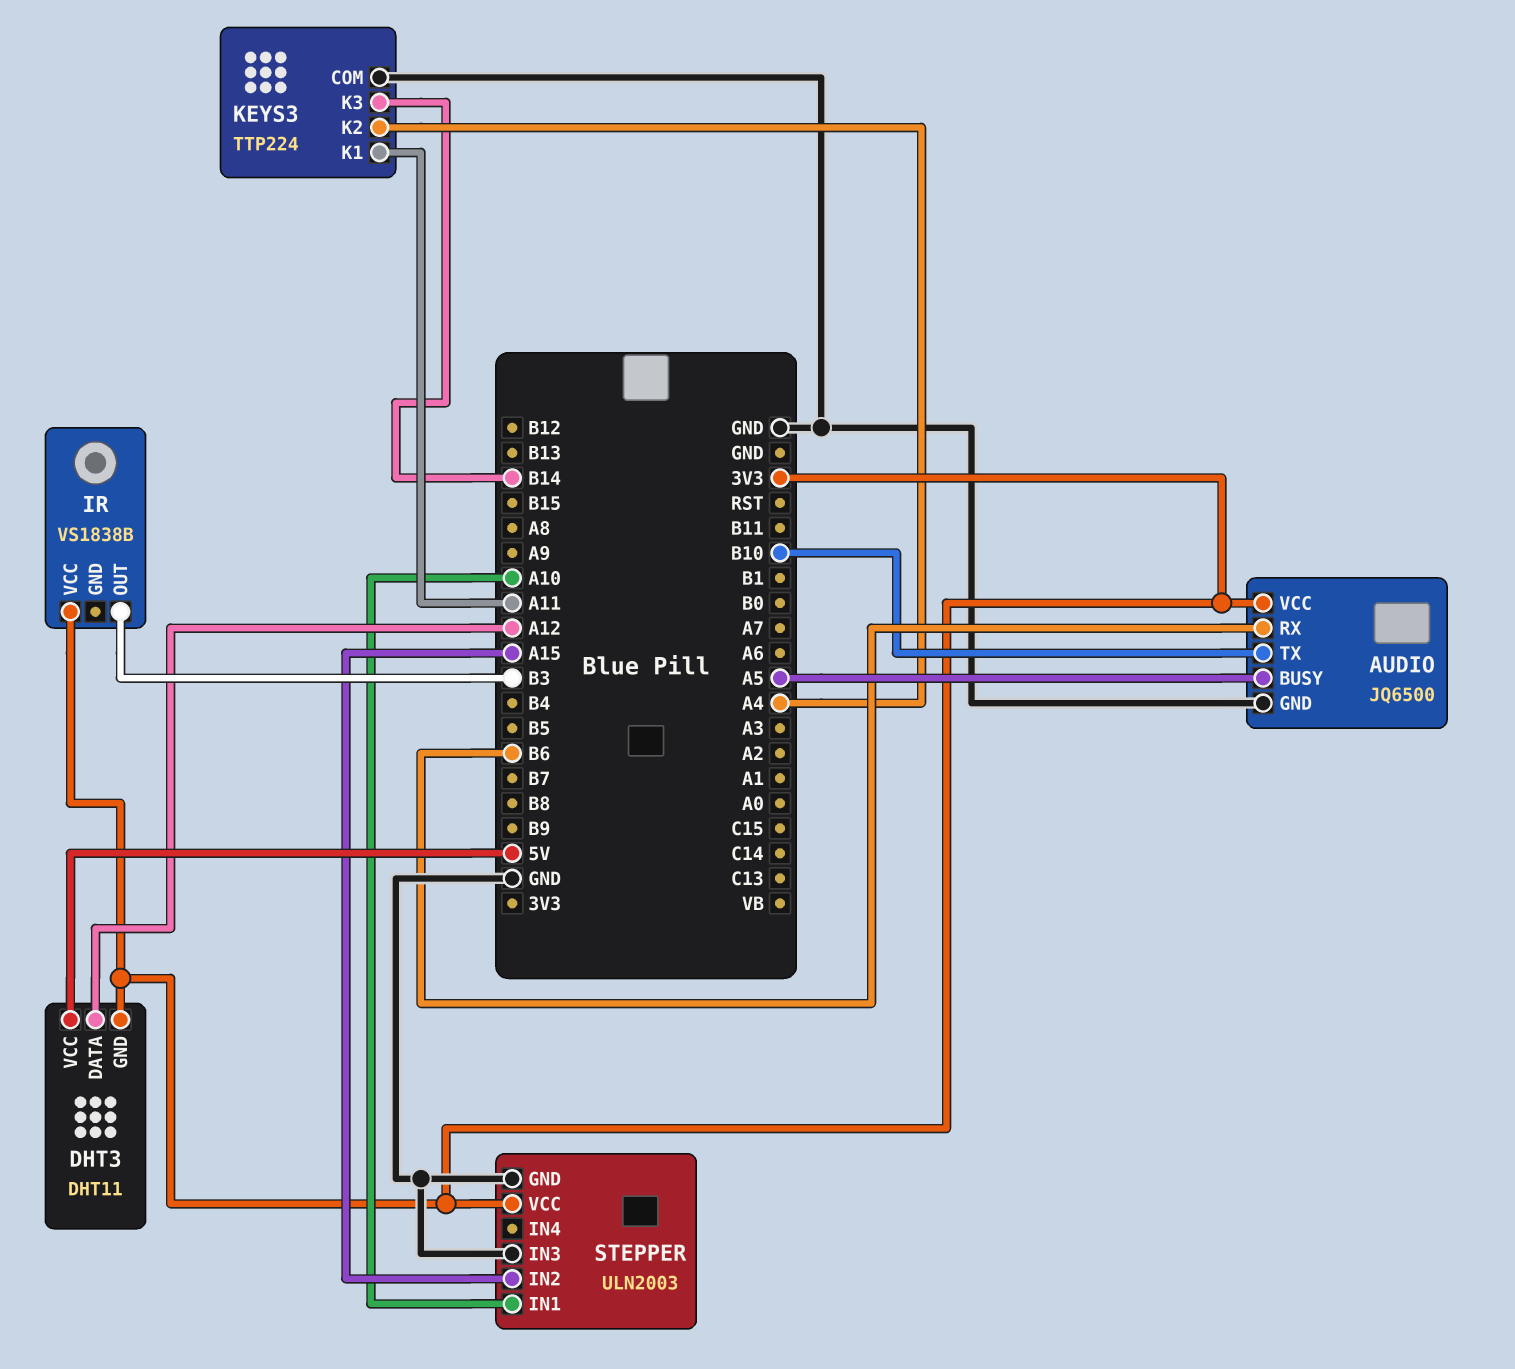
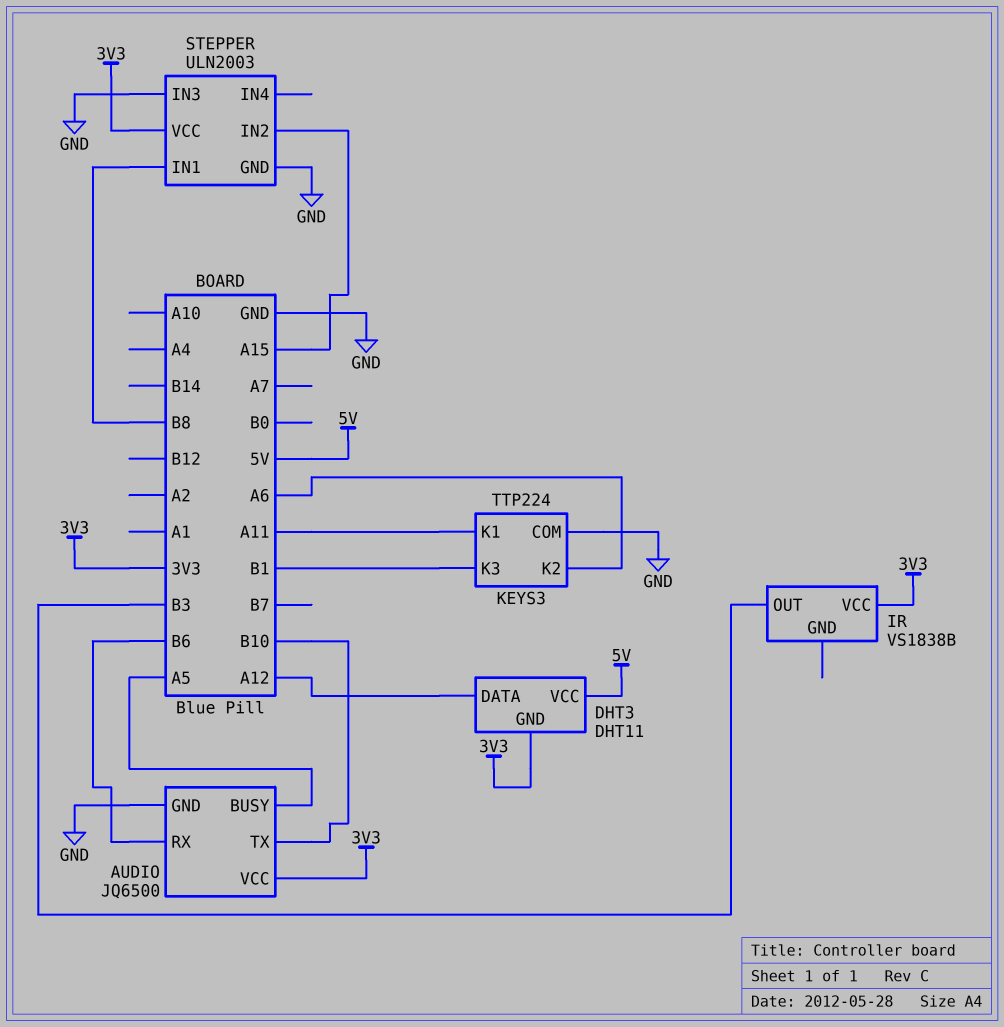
KEYS3 pin K2: A4 -> A6
KEYS3 pin K3: B14 -> B1
STEPPER pin IN1: A10 -> B8

